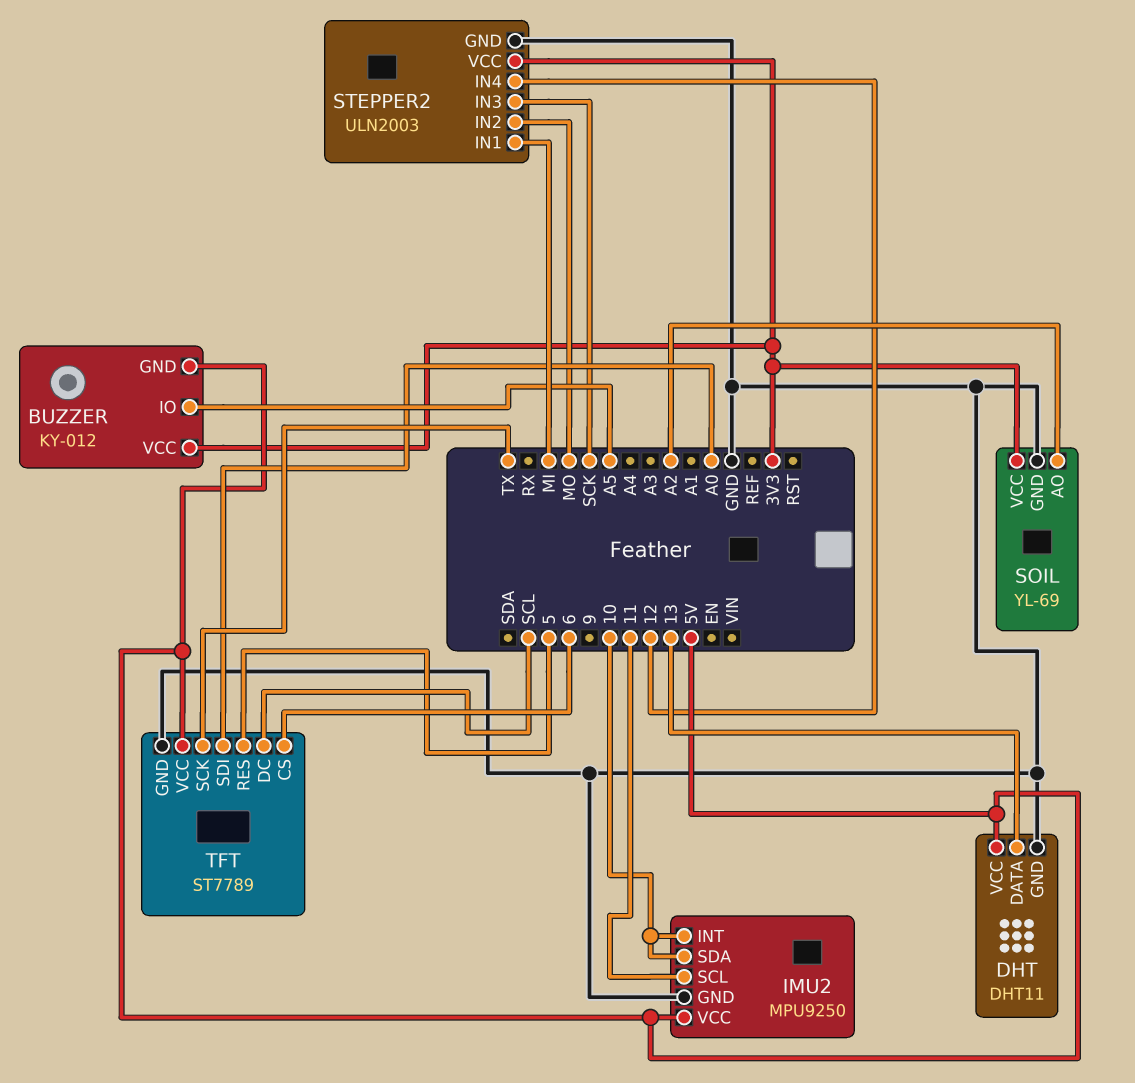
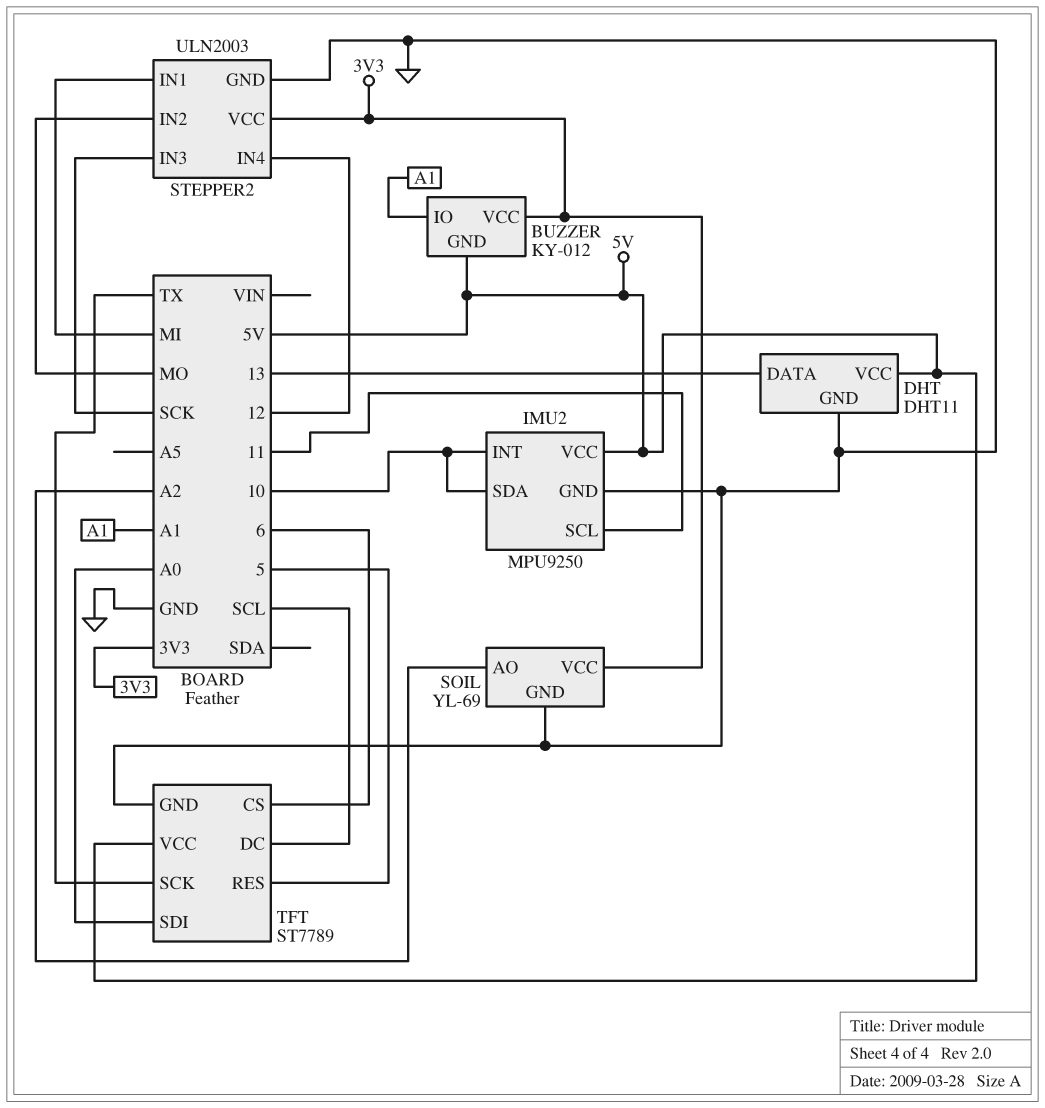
BUZZER pin IO: A5 -> A1

